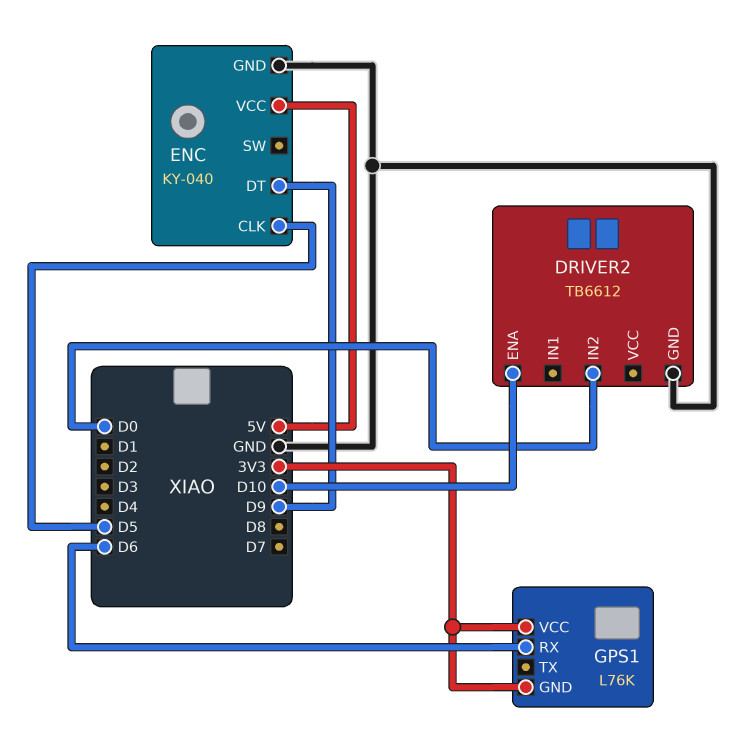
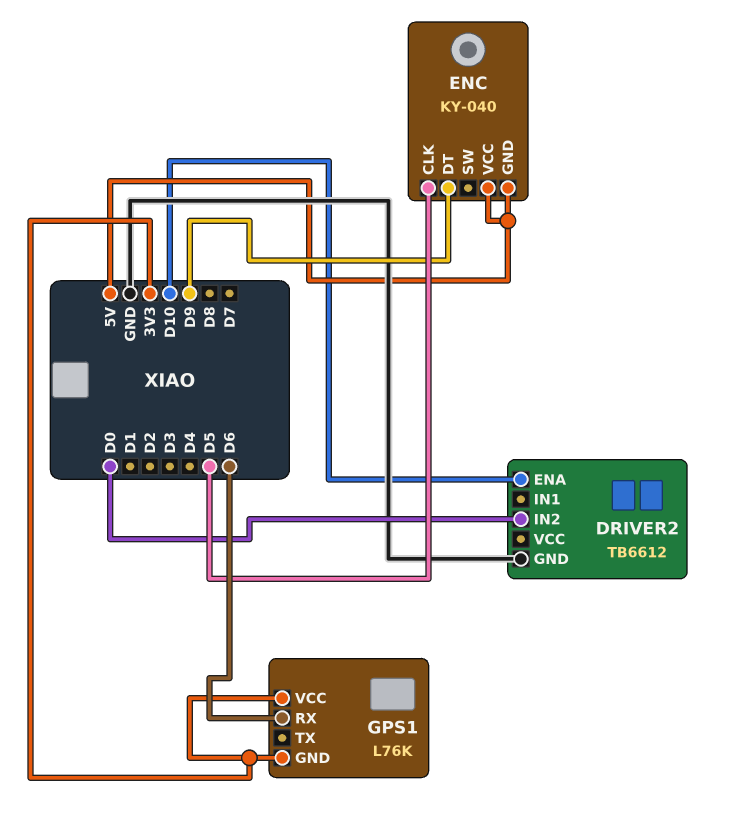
ENC pin GND: GND -> 5V

